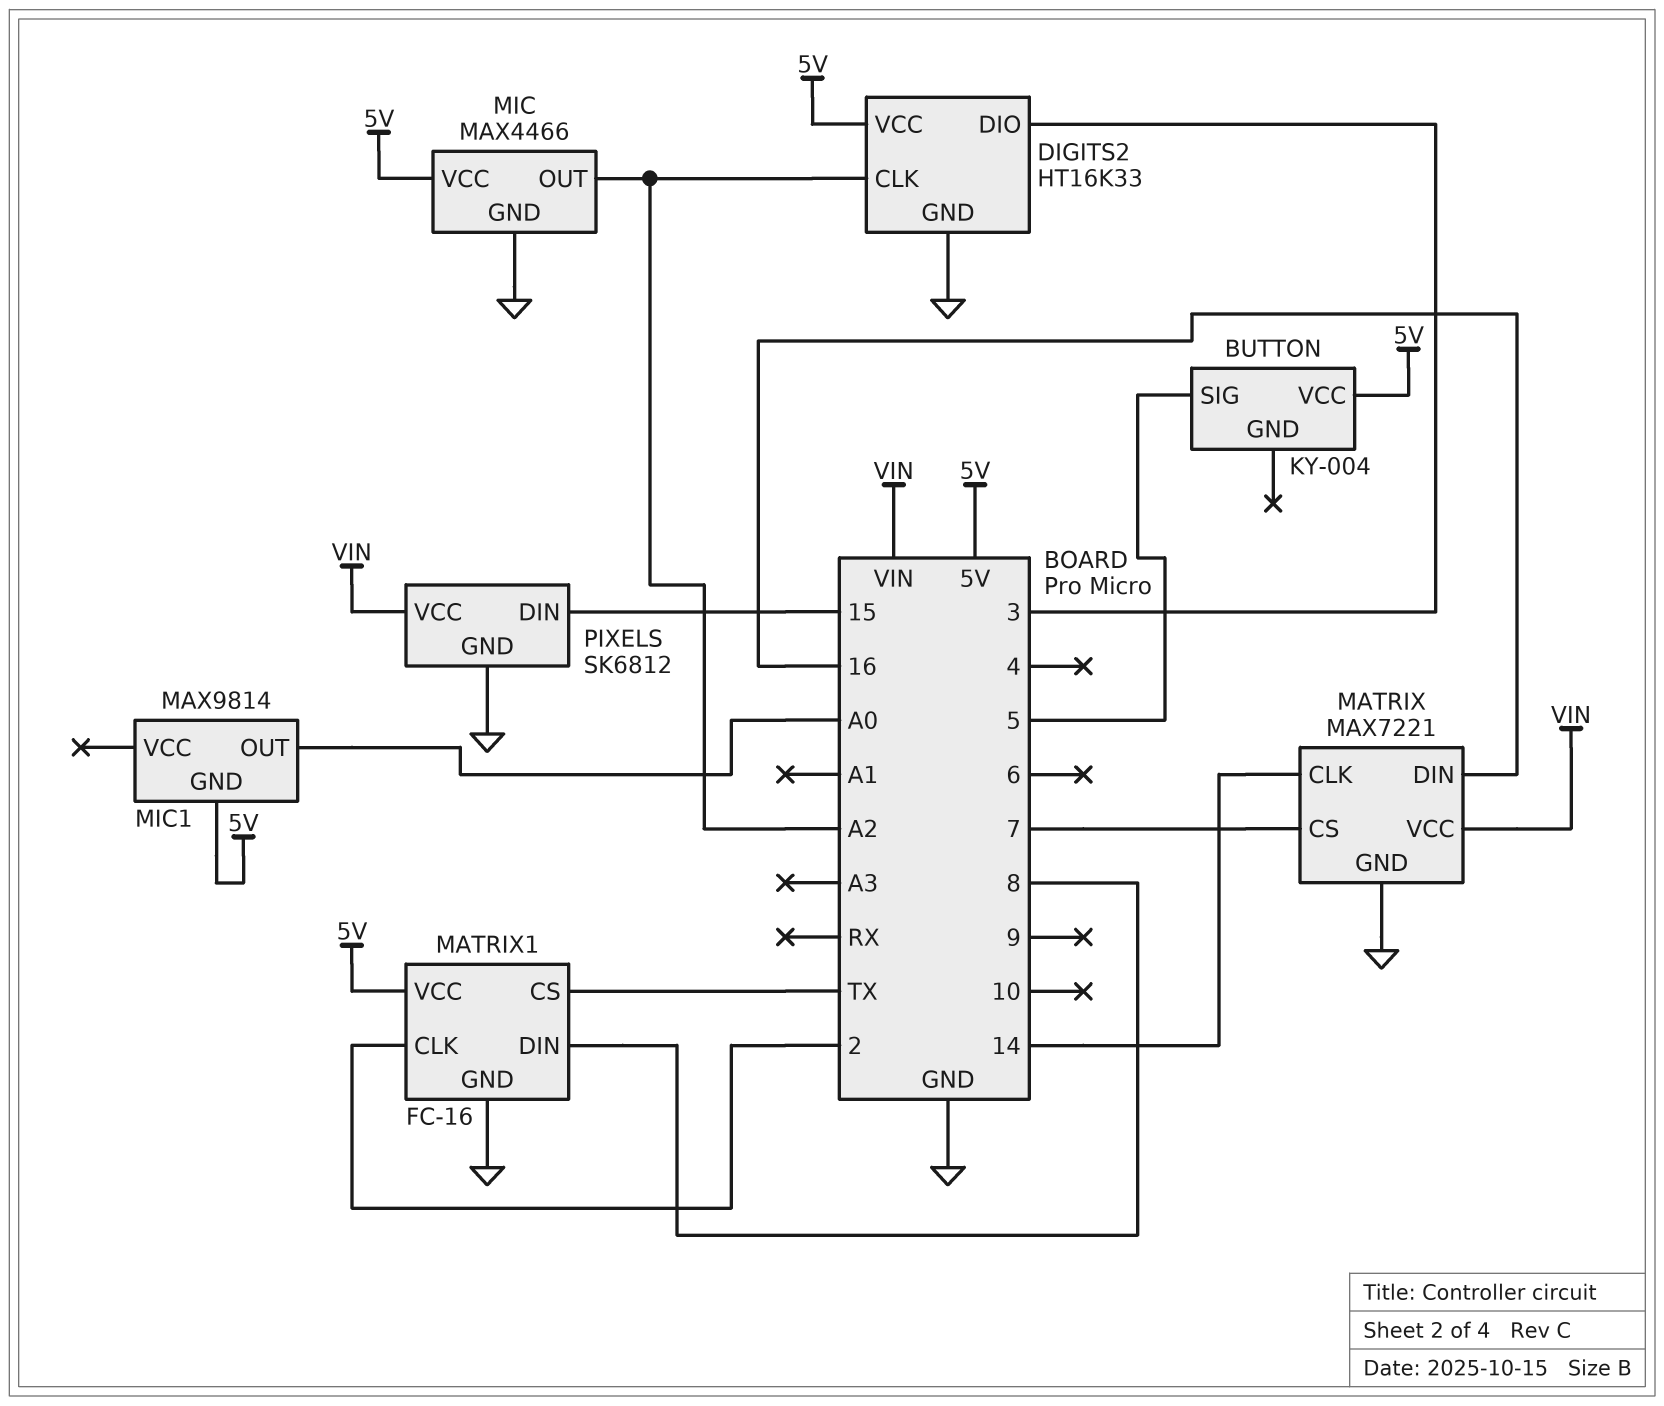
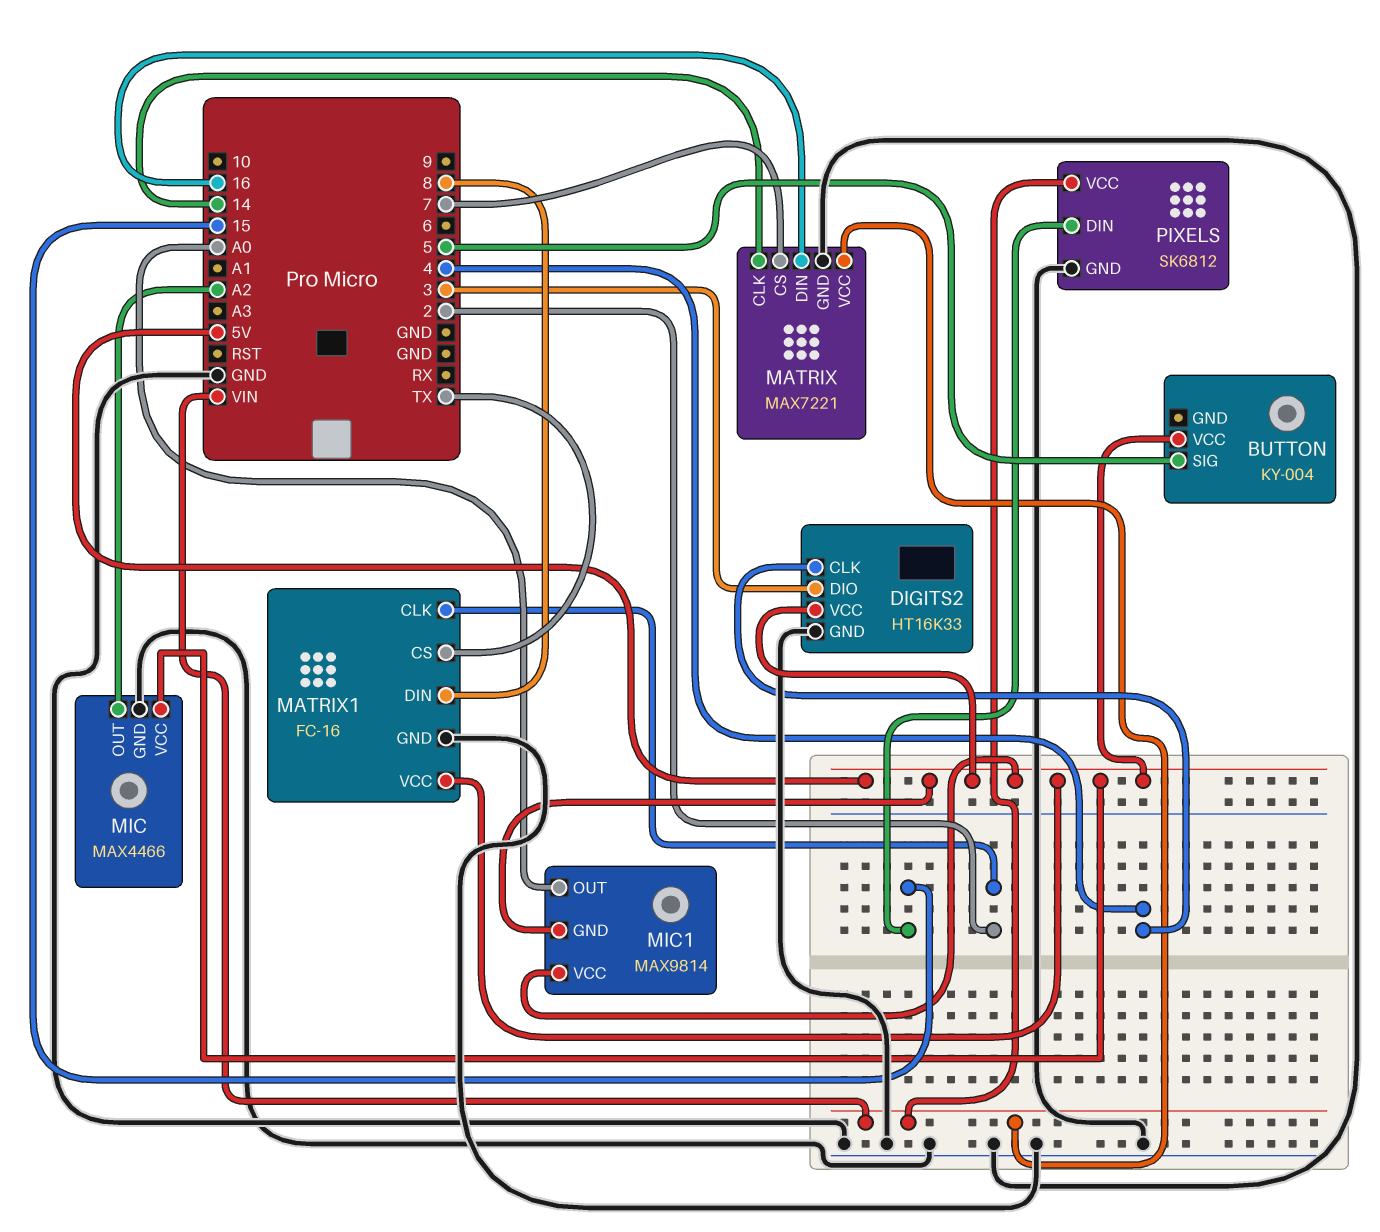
DIGITS2 pin CLK: A2 -> 4
MIC1 pin VCC: none -> 5V

